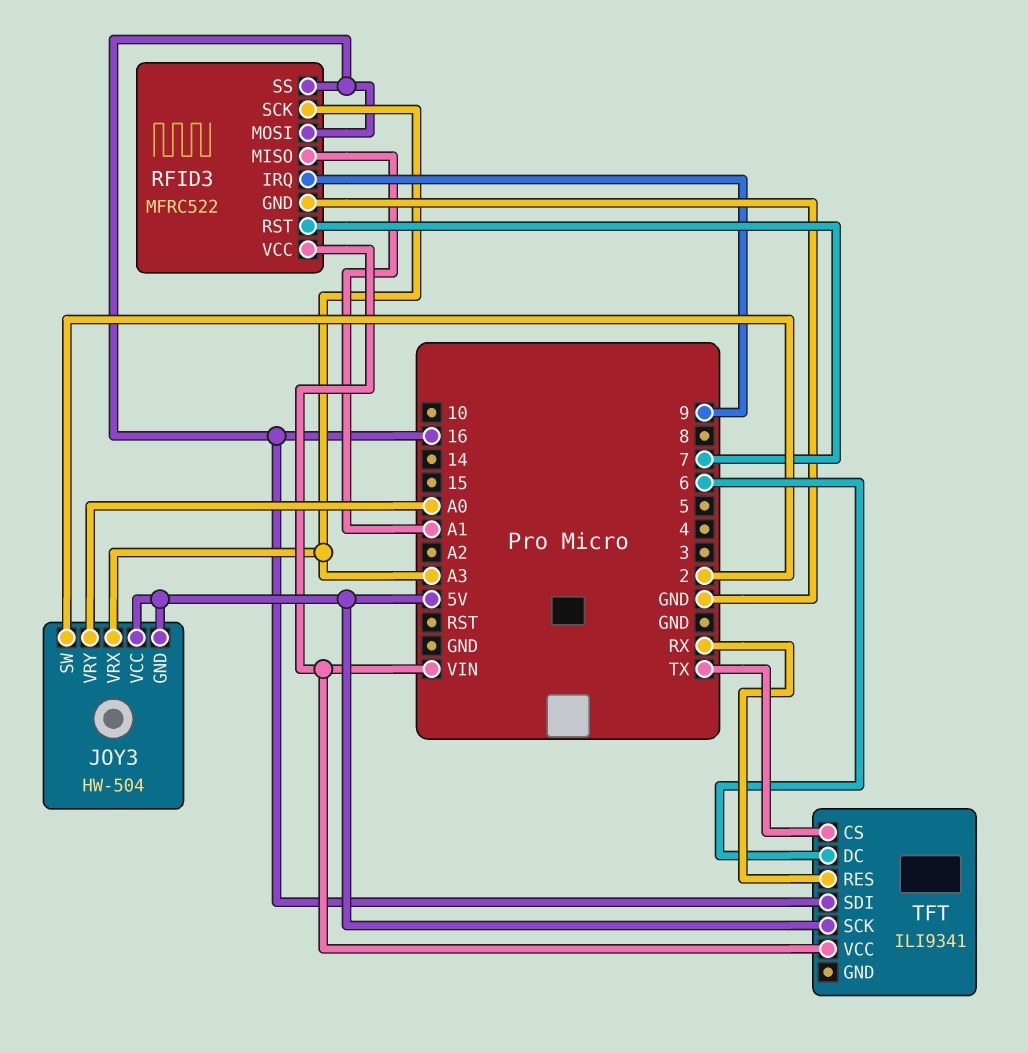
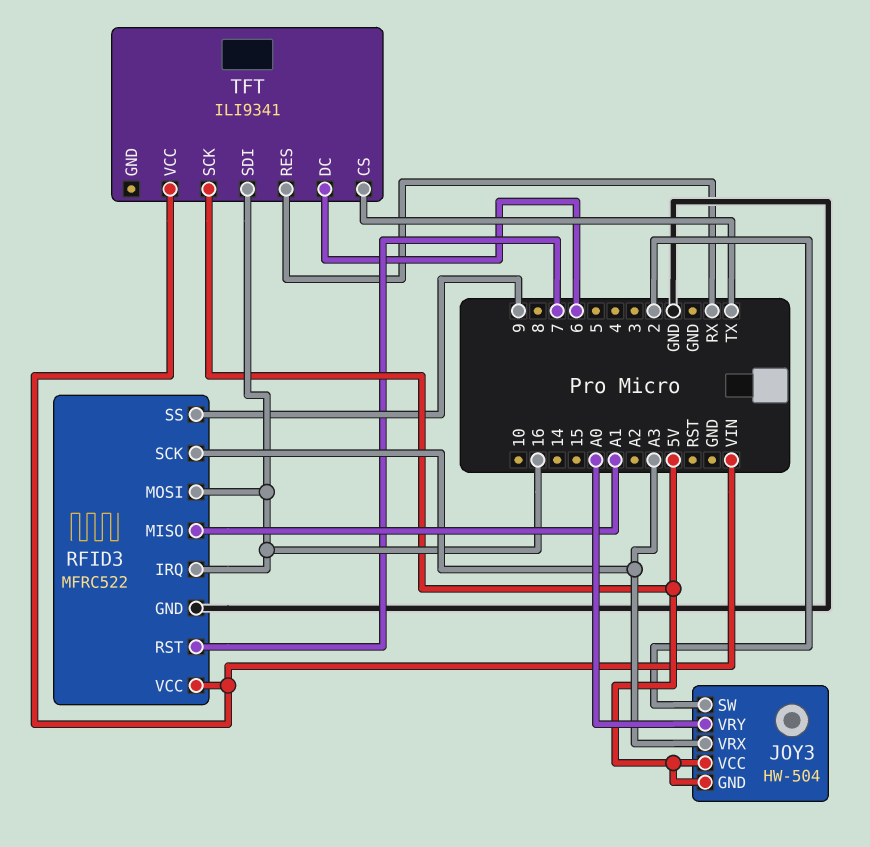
RFID3 pin IRQ: 9 -> 16
RFID3 pin SS: 16 -> 9

